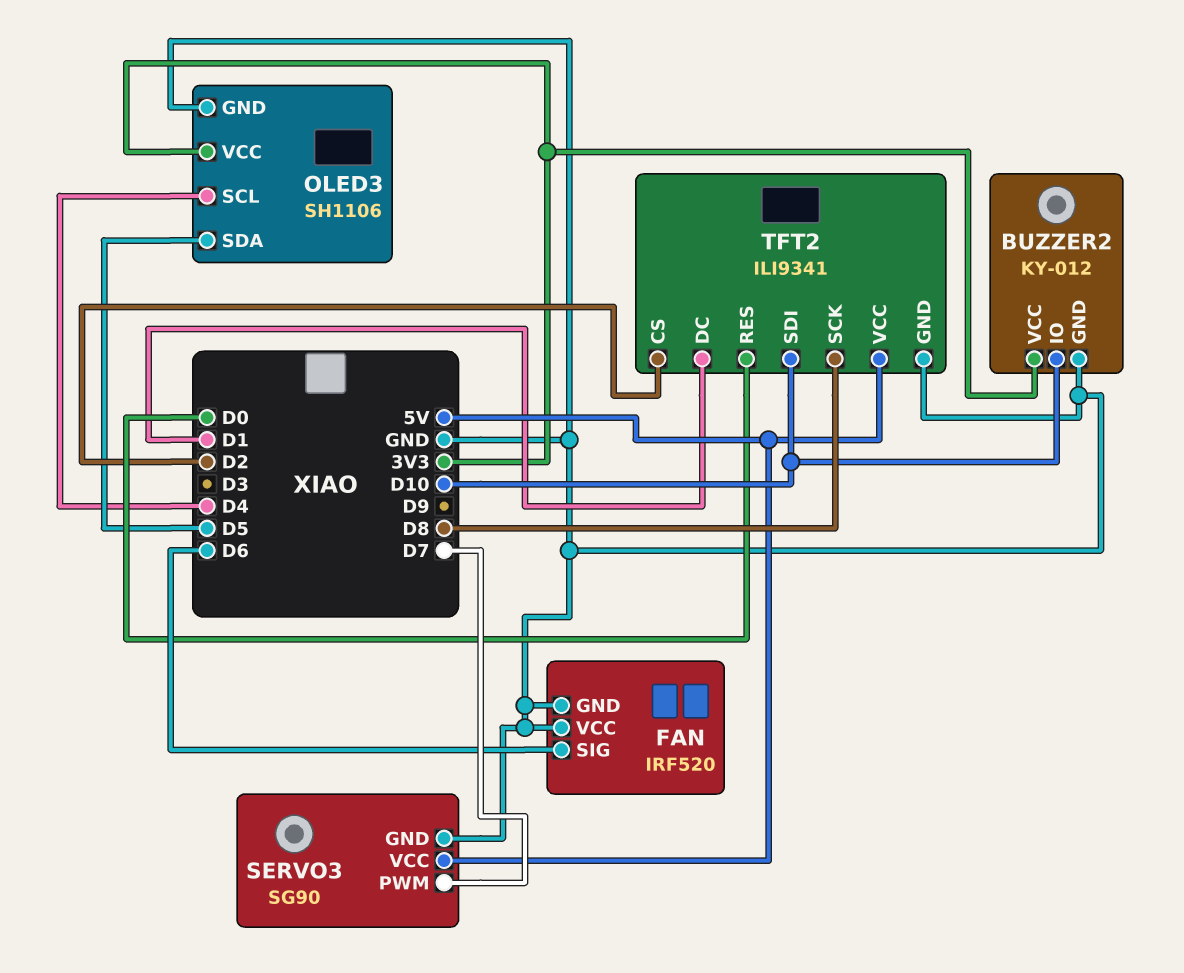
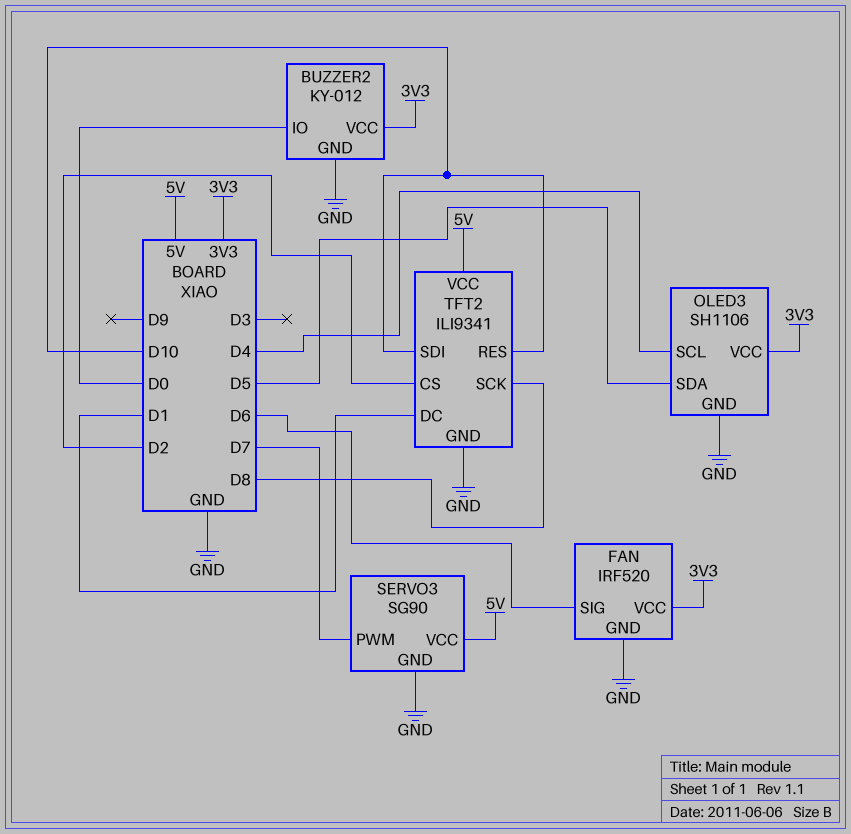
BUZZER2 pin IO: D10 -> D0
FAN pin VCC: GND -> 3V3
TFT2 pin RES: D0 -> D10

